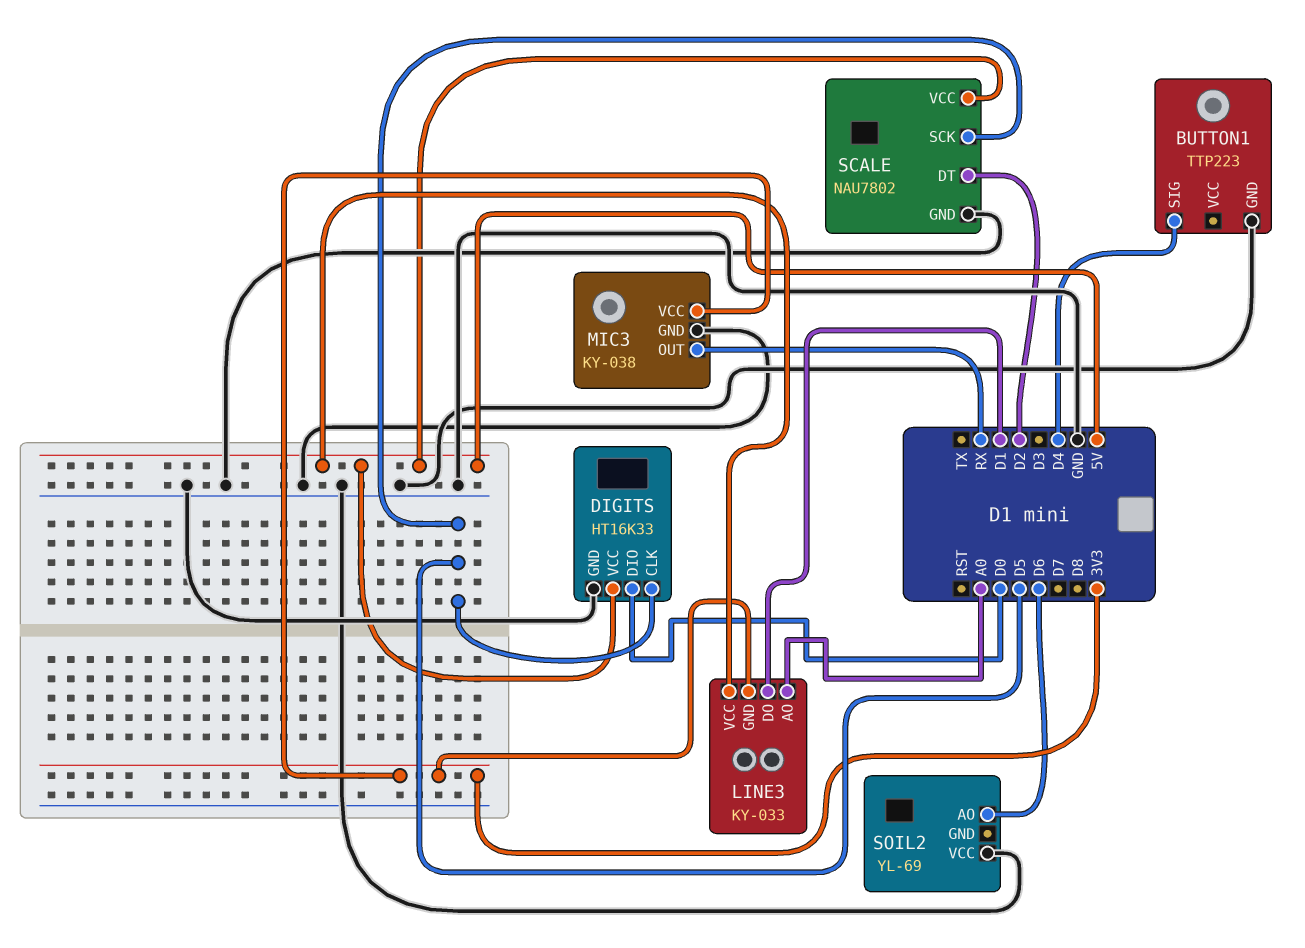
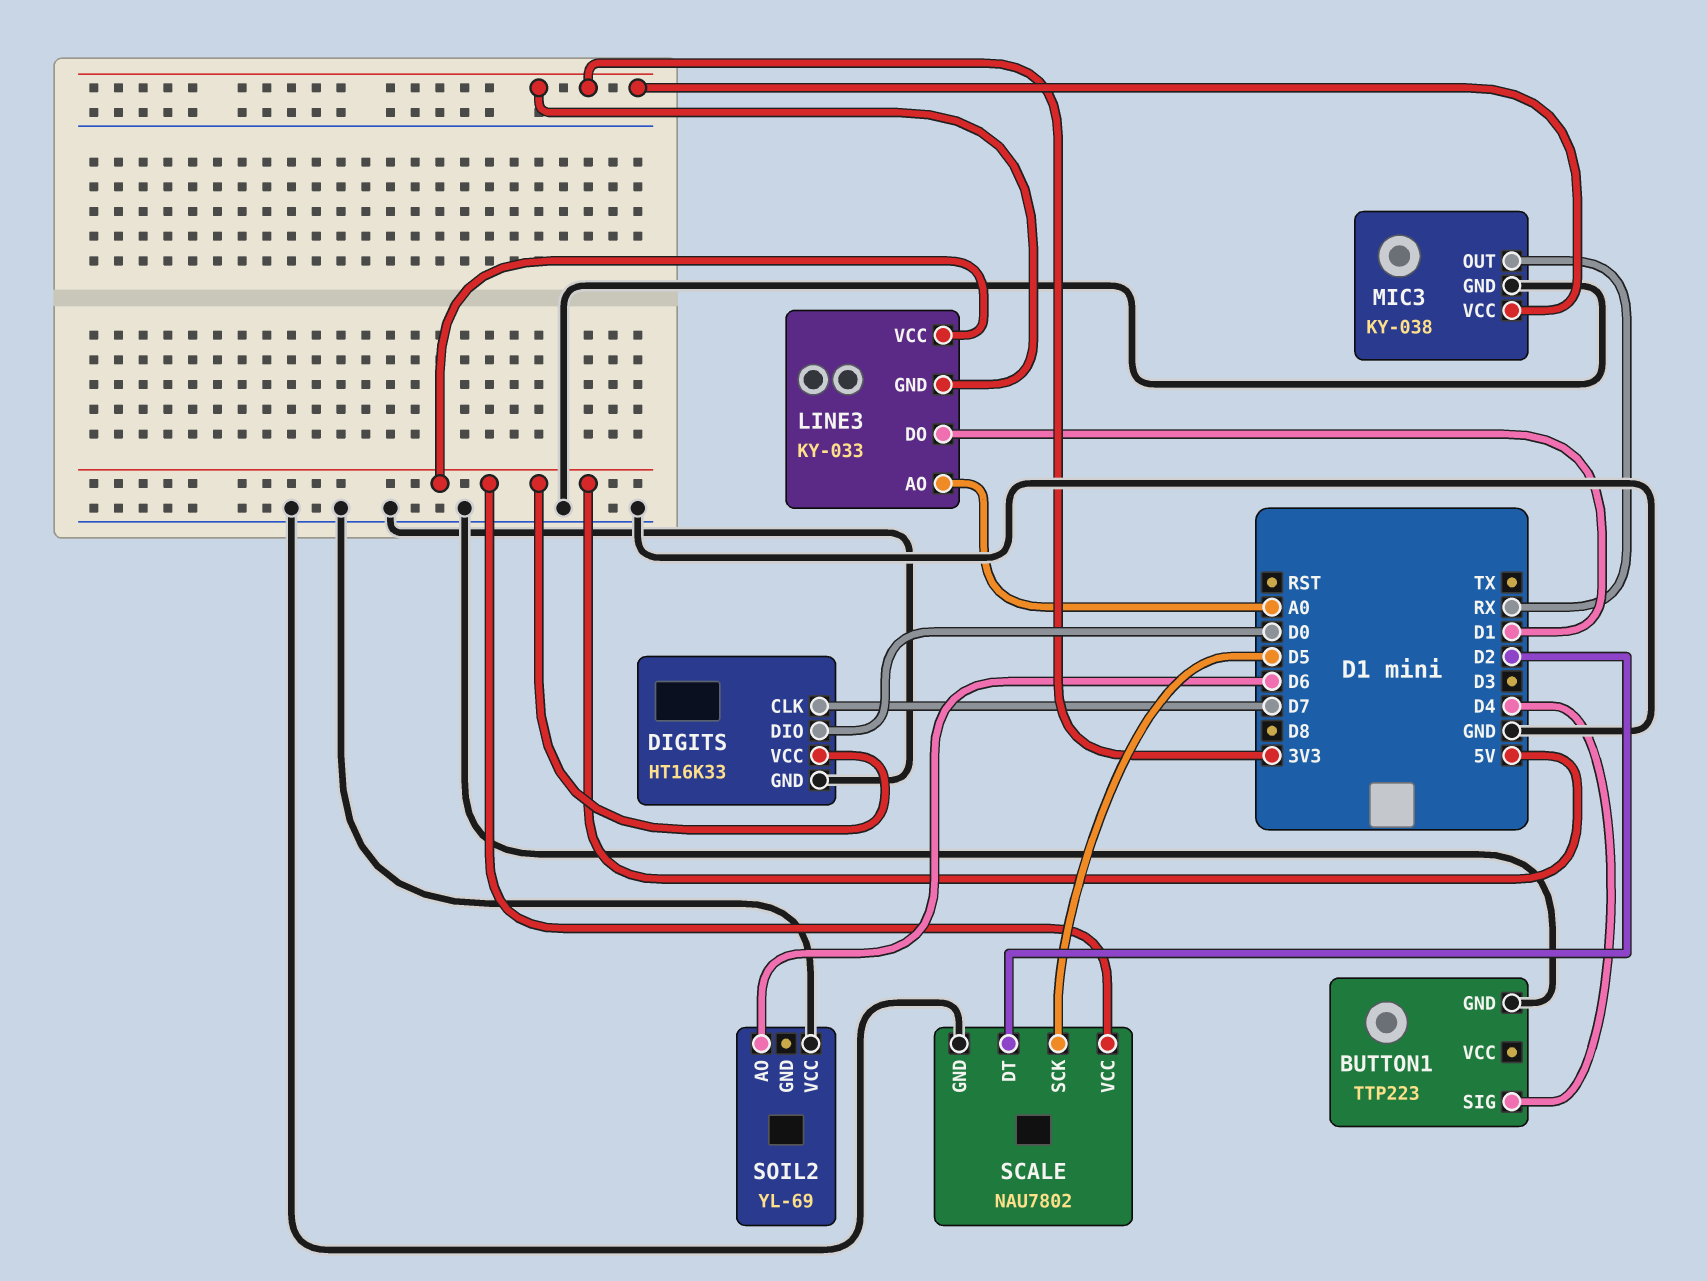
DIGITS pin CLK: D5 -> D7

